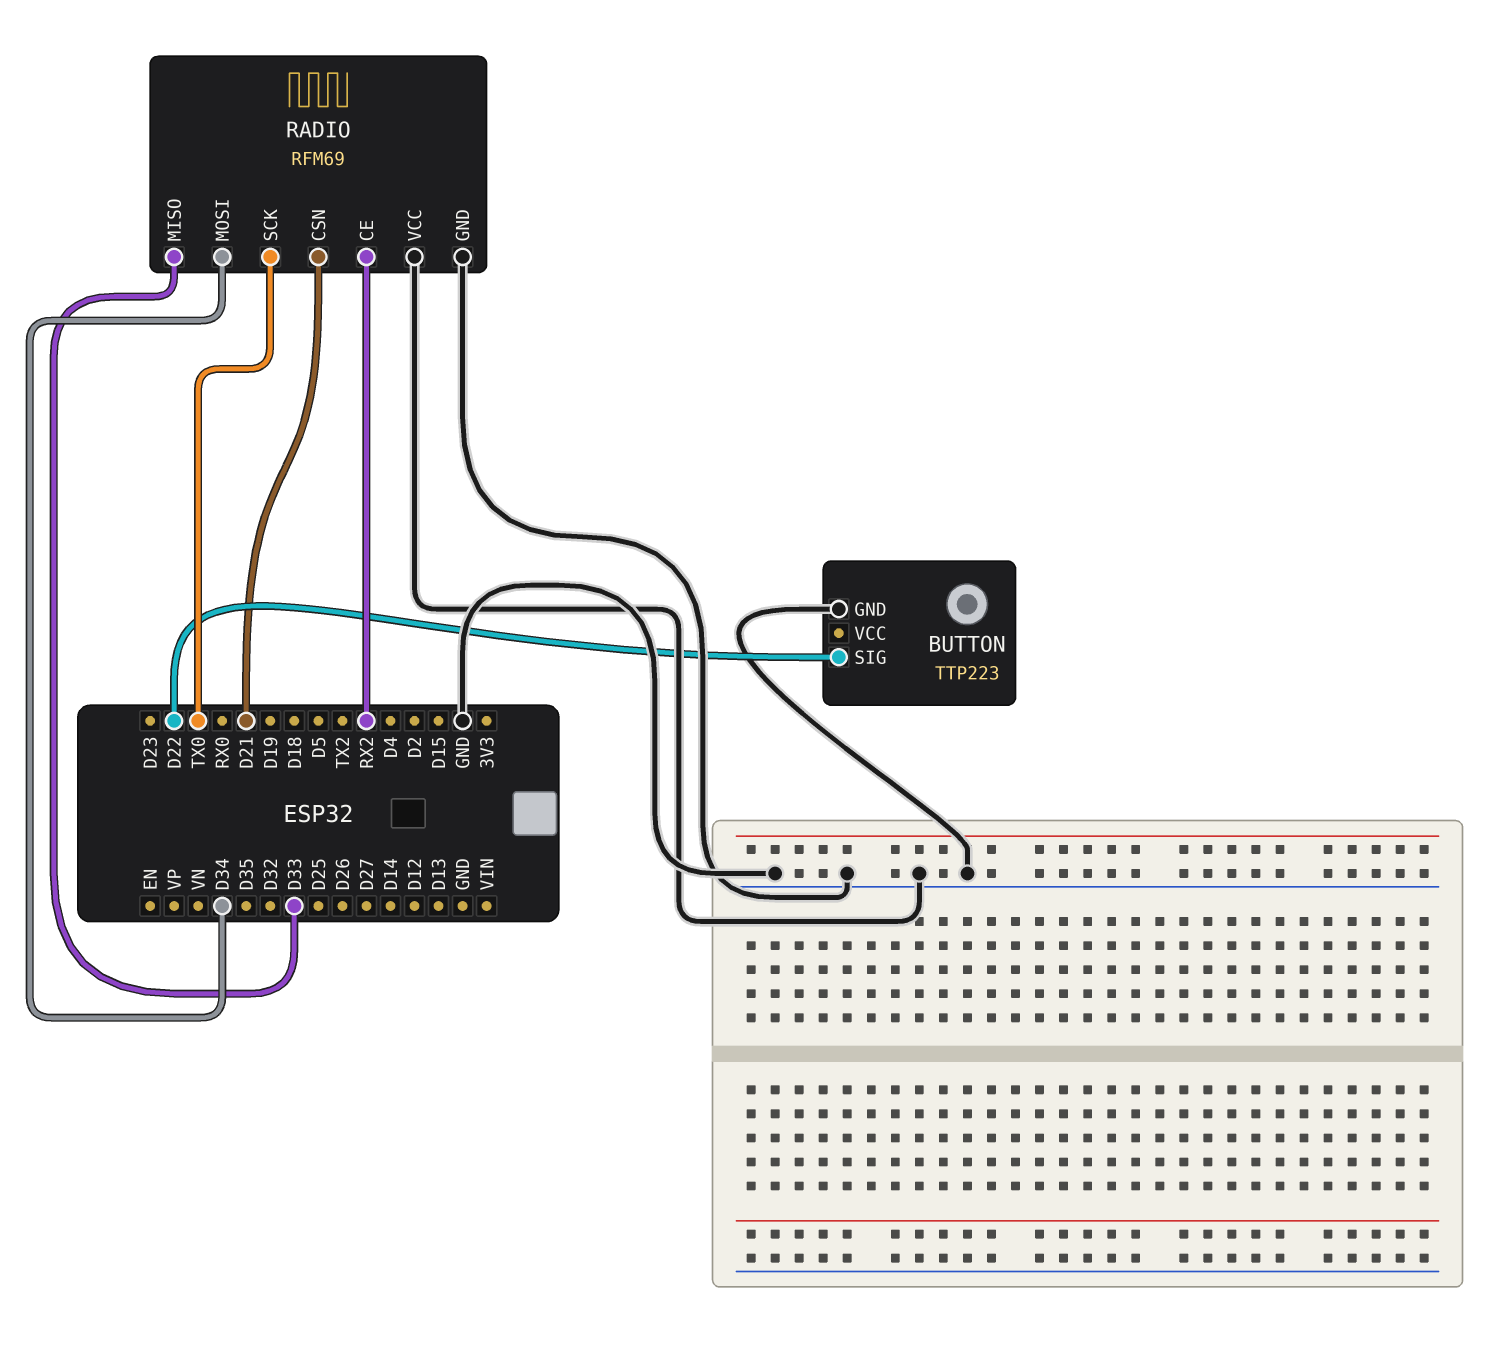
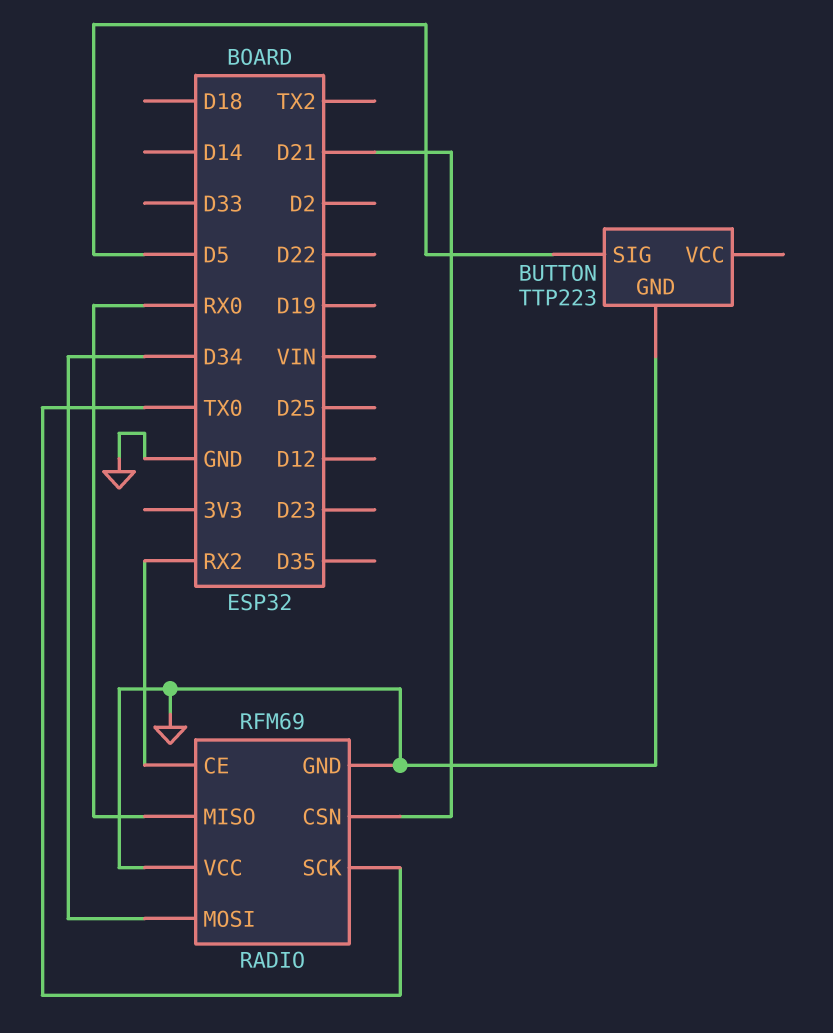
BUTTON pin SIG: D22 -> D5
RADIO pin MISO: D33 -> RX0

